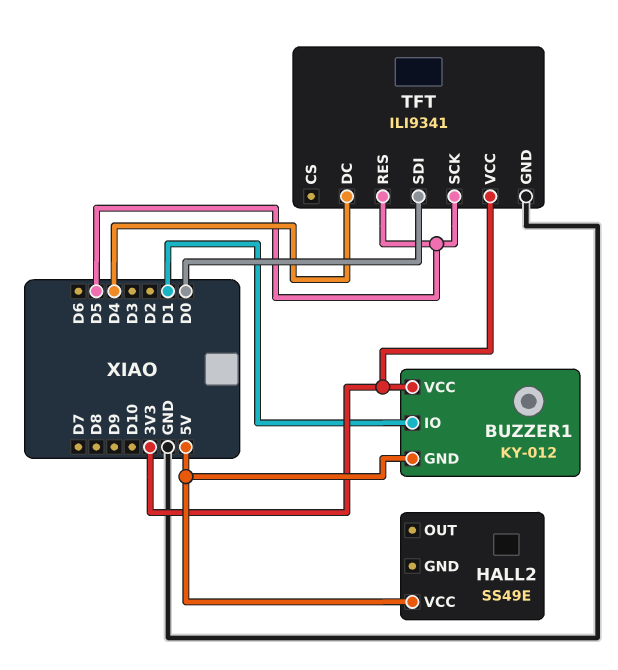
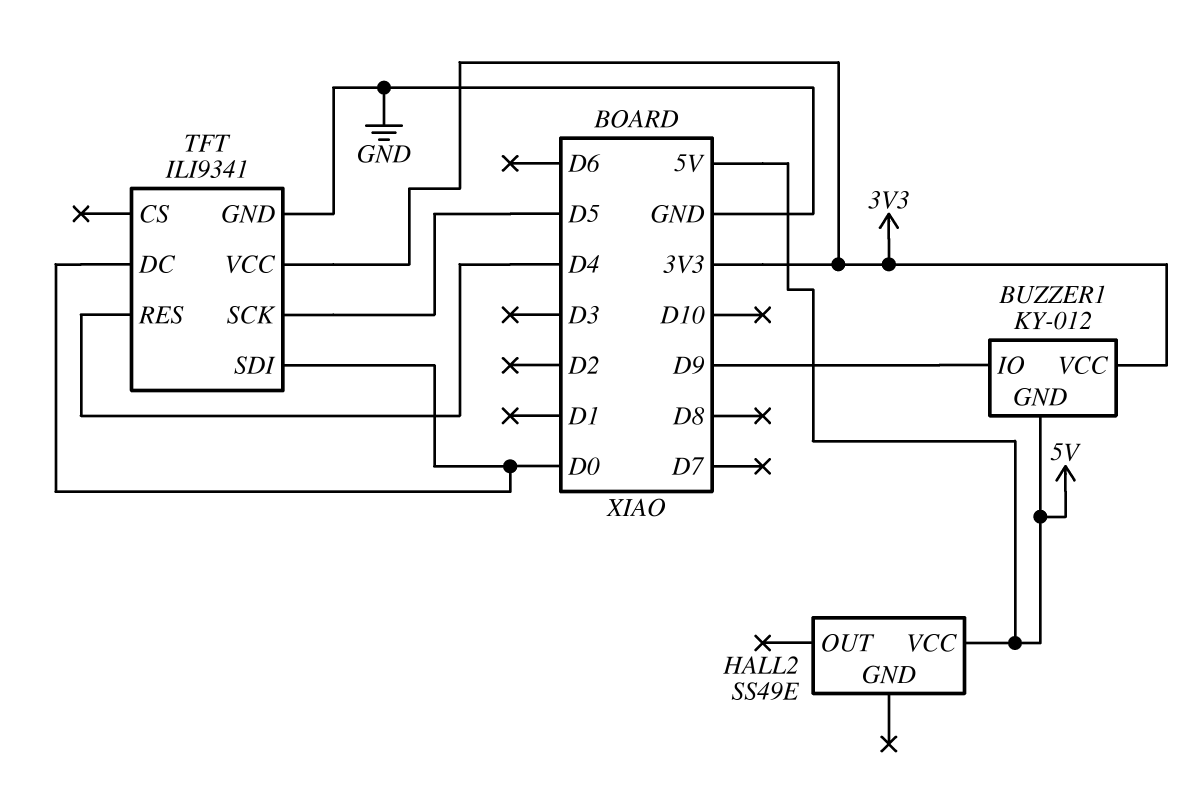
BUZZER1 pin IO: D1 -> D9
TFT pin DC: D4 -> D0
TFT pin RES: D5 -> D4

